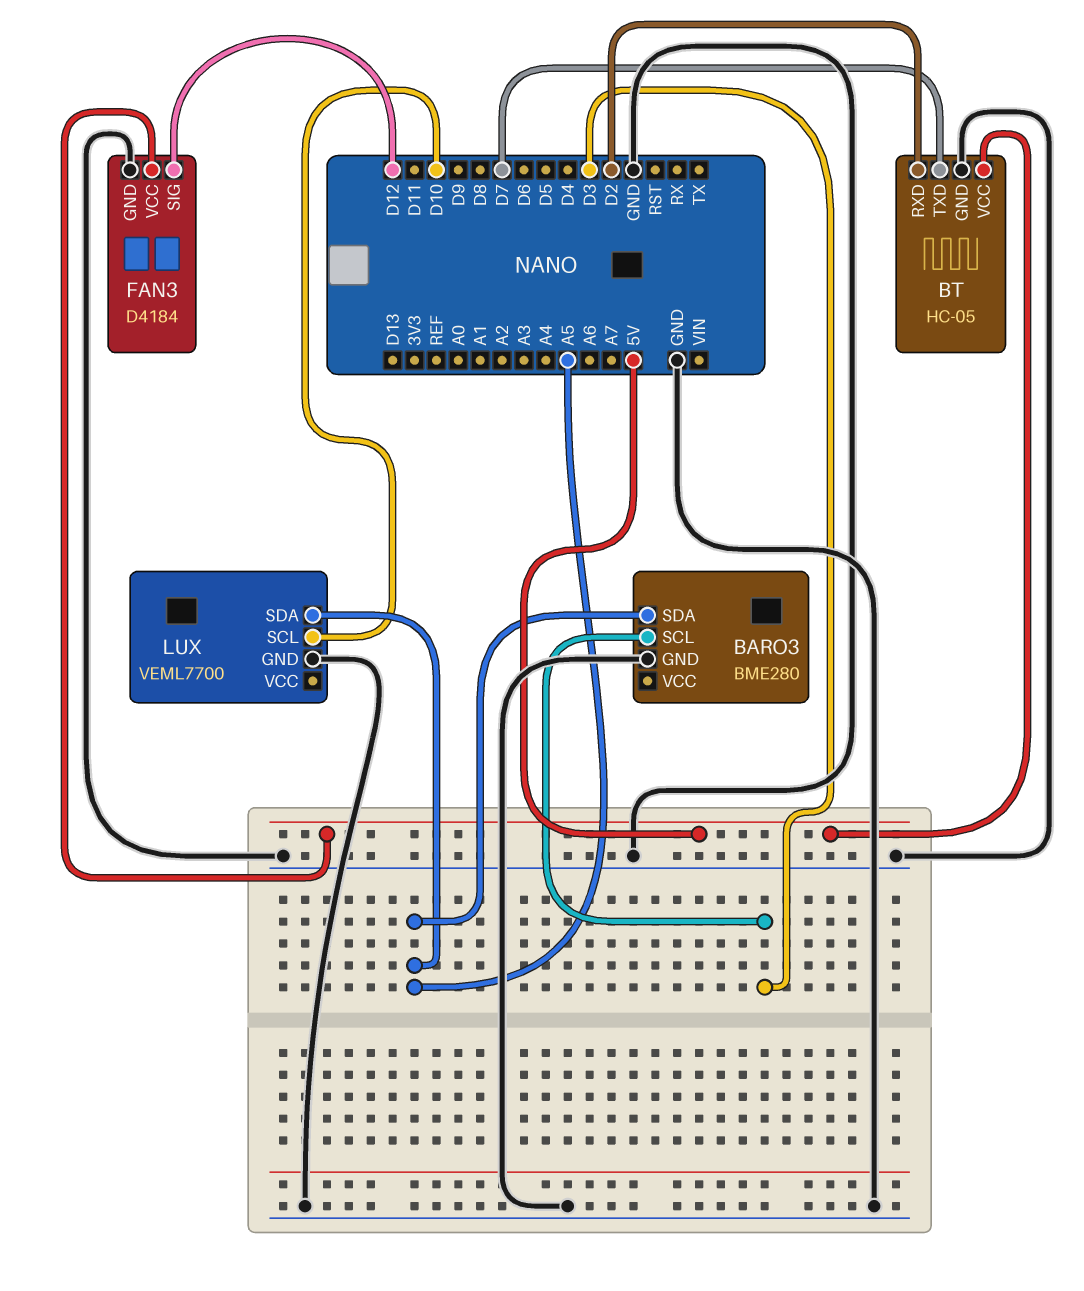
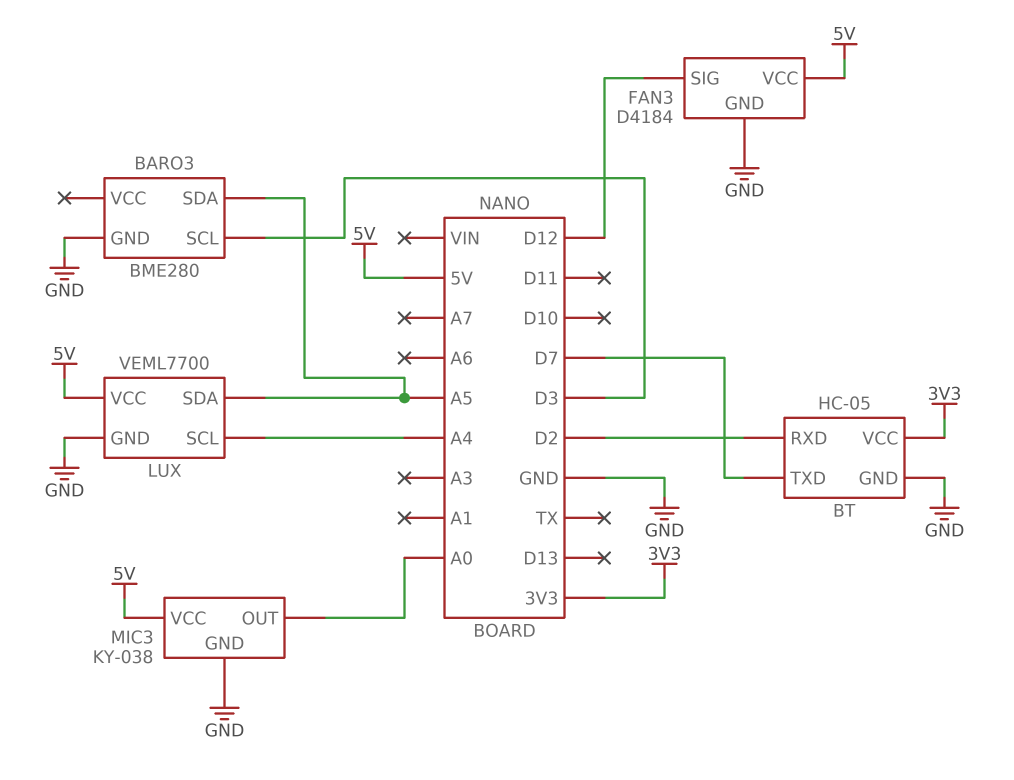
BT pin VCC: 5V -> 3V3
LUX pin SCL: D10 -> A4
LUX pin VCC: none -> 5V
MIC3: none -> KY-038
MIC3 pin GND: none -> GND
MIC3 pin OUT: none -> A0
MIC3 pin VCC: none -> 5V

